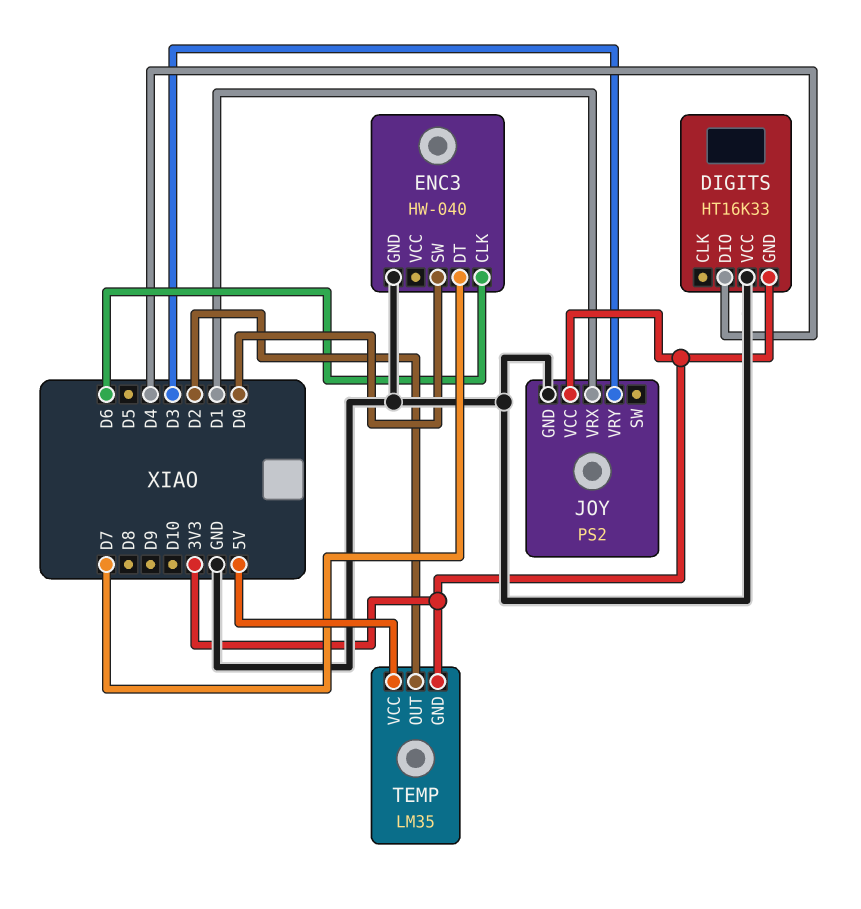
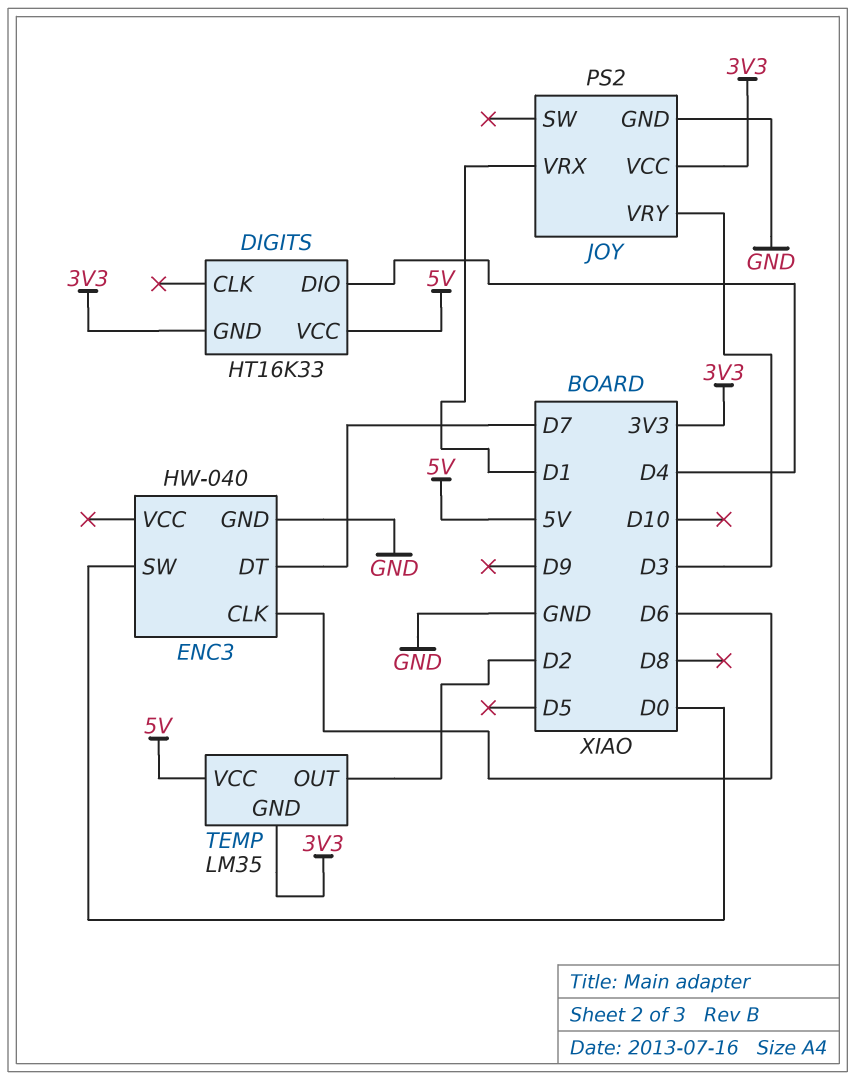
DIGITS pin VCC: GND -> 5V

